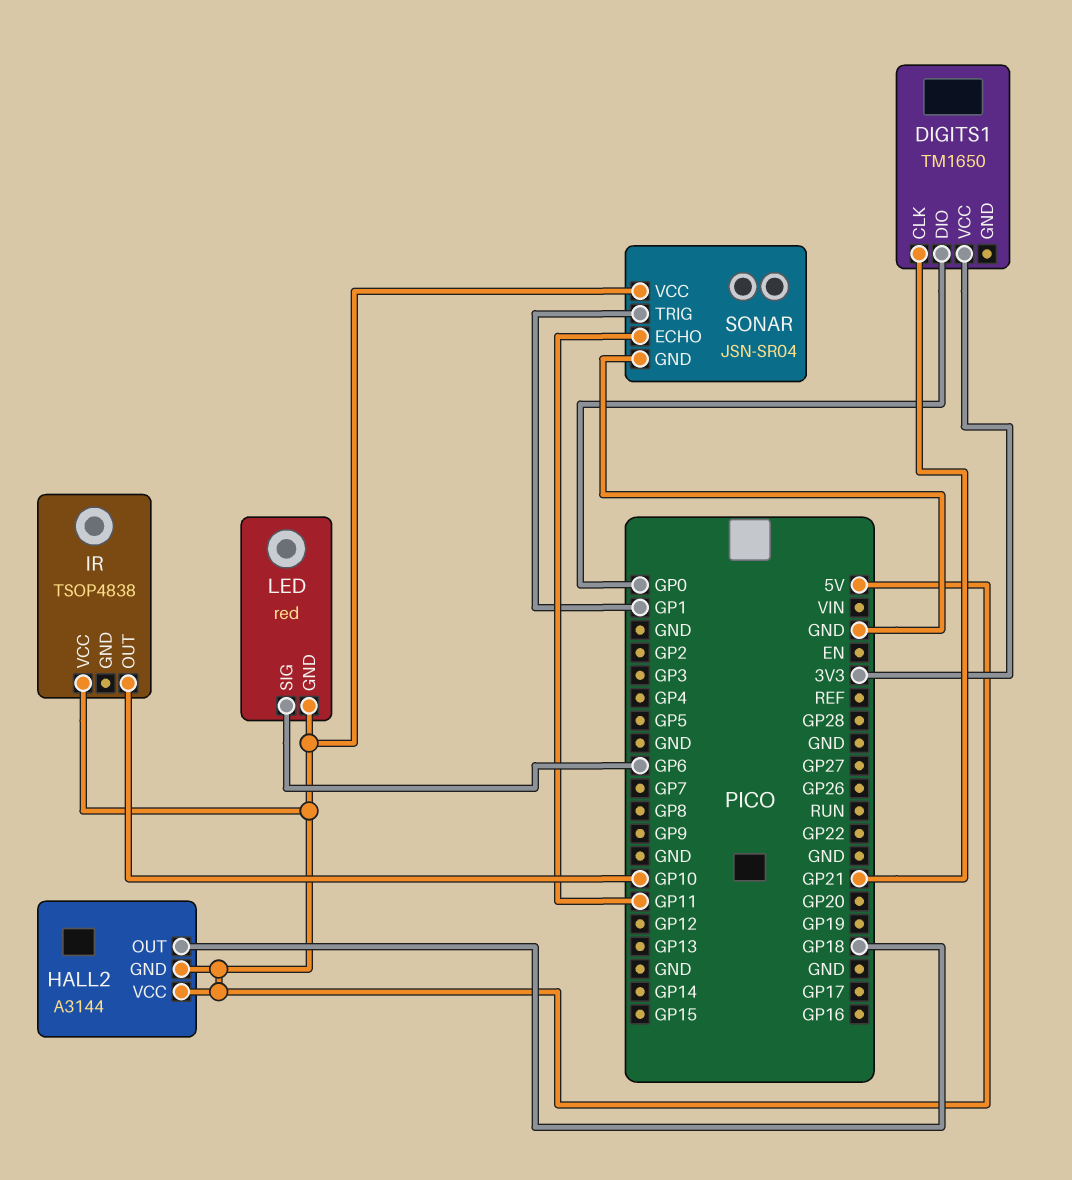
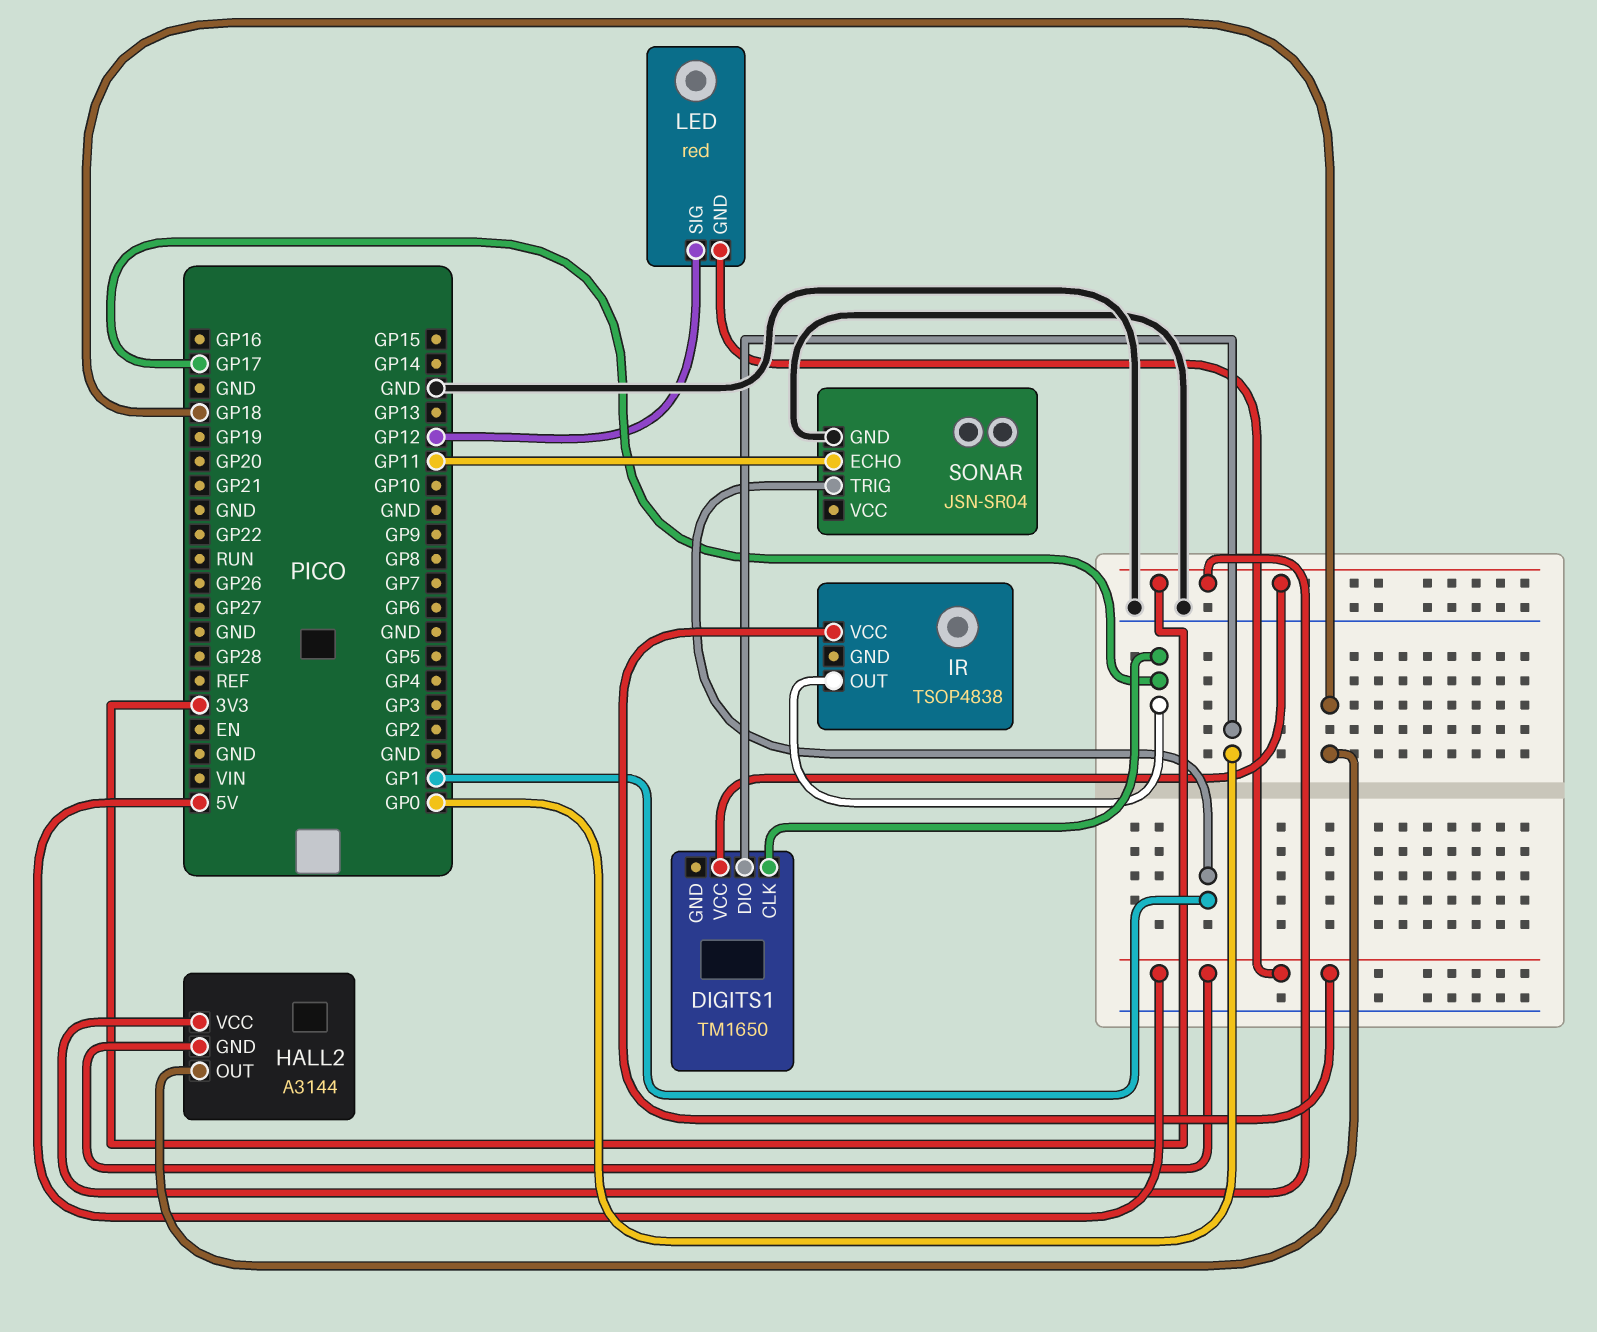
DIGITS1 pin CLK: GP21 -> GP17
HALL2 pin VCC: 5V -> 3V3
IR pin OUT: GP10 -> GP17
LED pin SIG: GP6 -> GP12
SONAR pin VCC: 5V -> none

